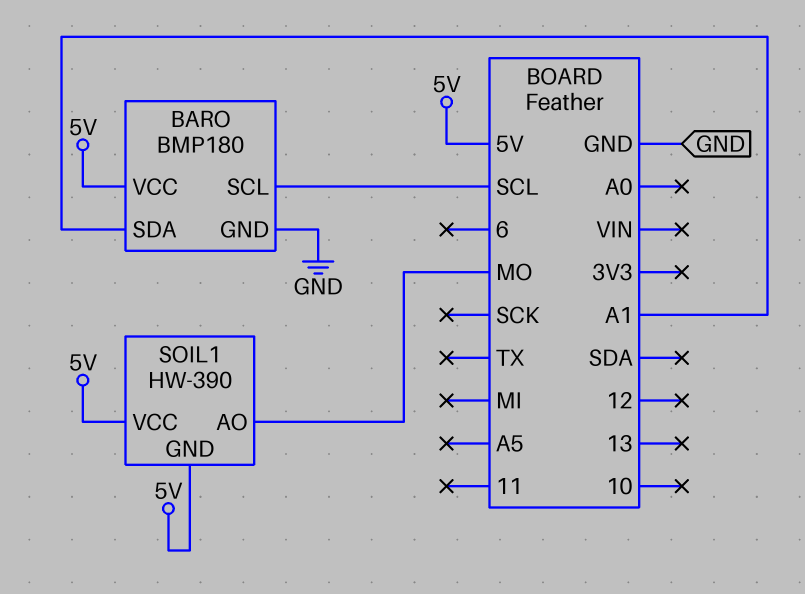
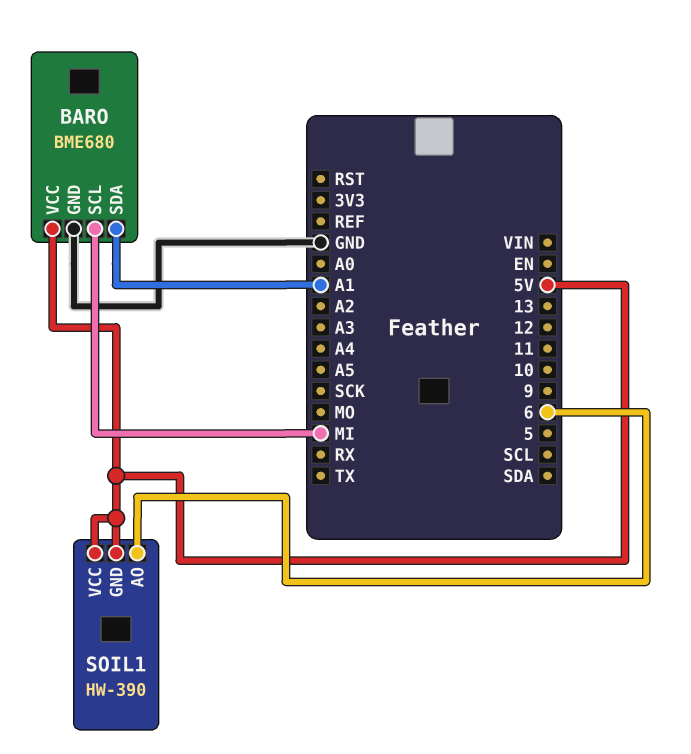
BARO: BMP180 -> BME680
BARO pin SCL: SCL -> MI
SOIL1 pin AO: MO -> 6

